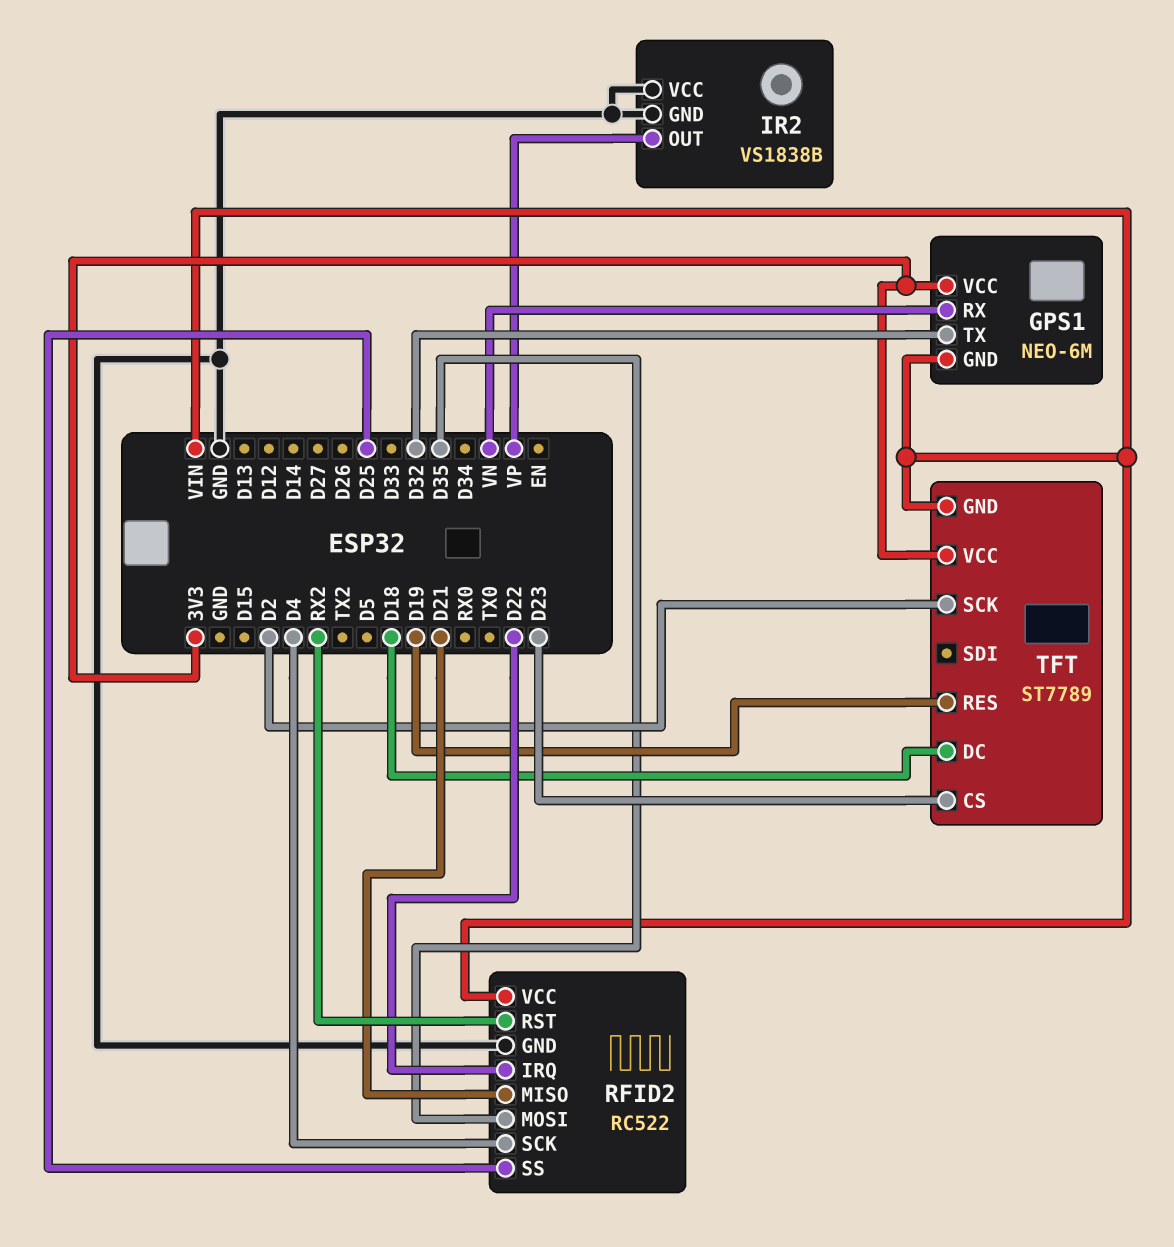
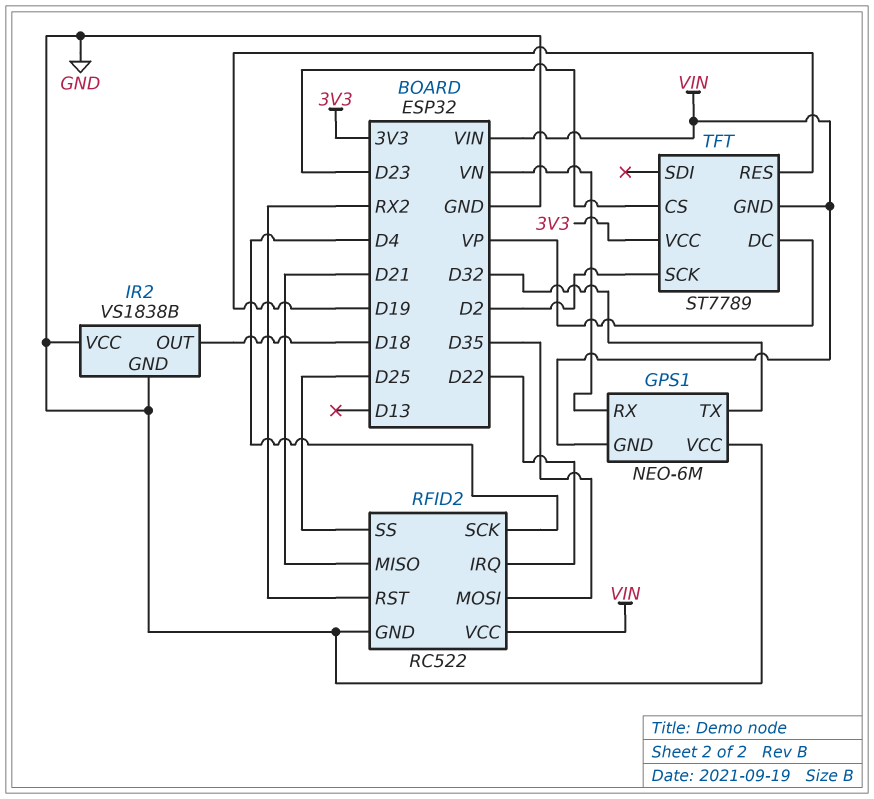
GPS1 pin VCC: 3V3 -> GND
IR2 pin OUT: VP -> D18
TFT pin DC: D18 -> VP

